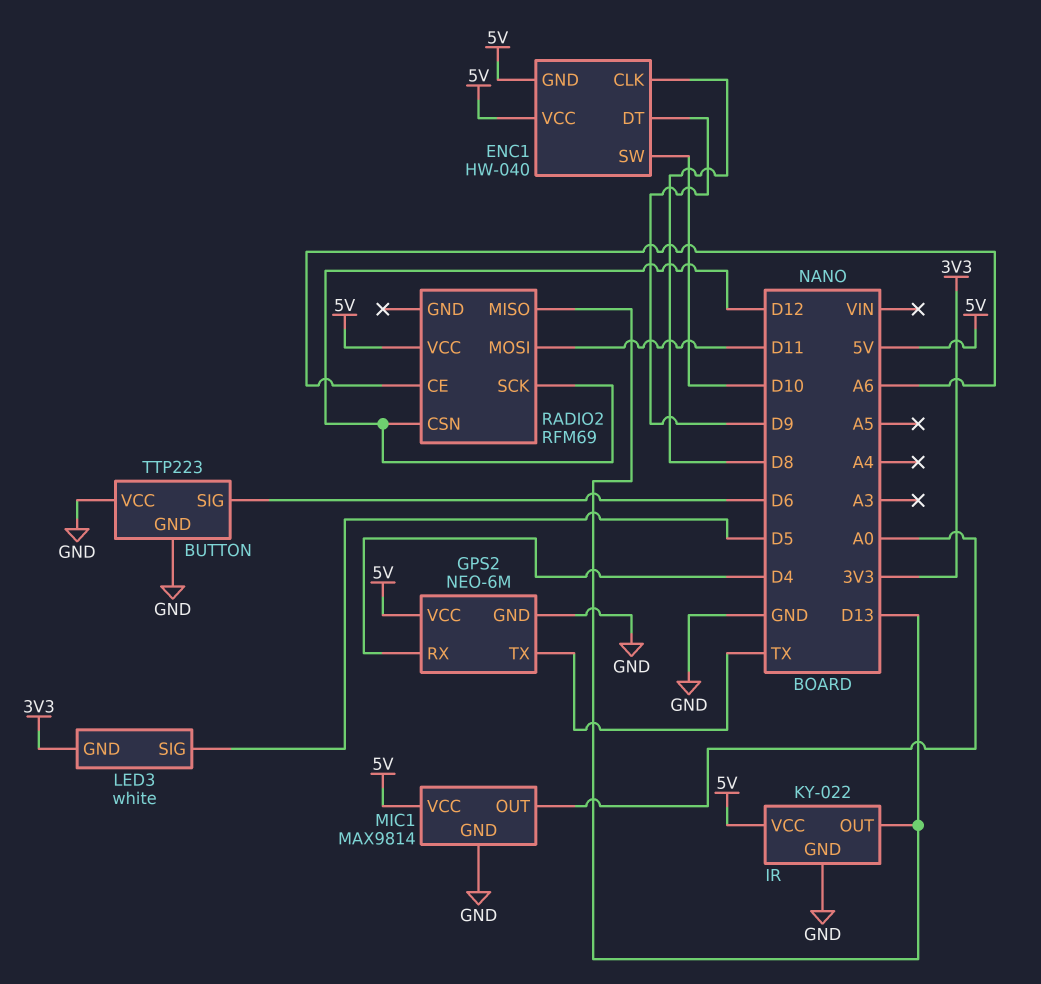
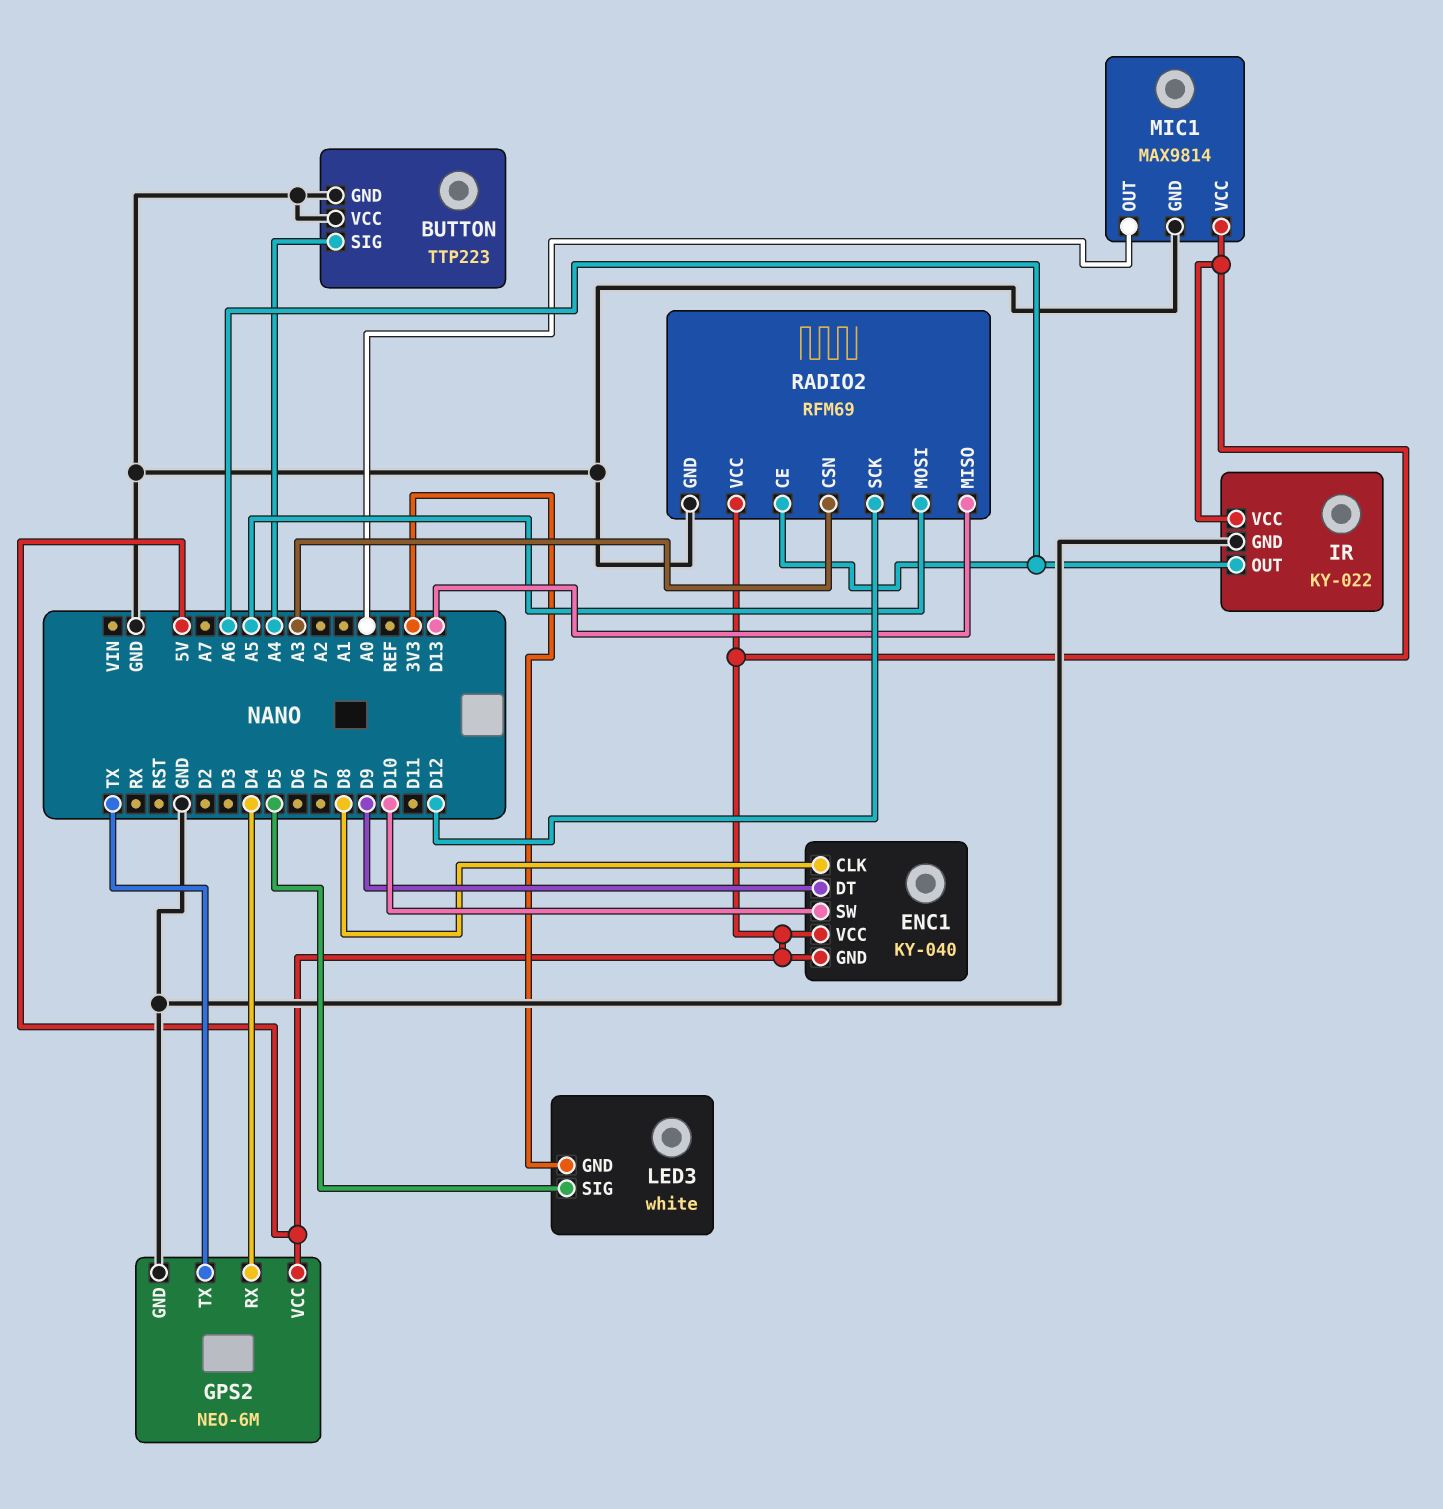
BUTTON pin SIG: D6 -> A4
ENC1: HW-040 -> KY-040
IR pin OUT: D13 -> A6
RADIO2 pin CSN: D12 -> A3
RADIO2 pin GND: none -> GND
RADIO2 pin MOSI: D11 -> A5

